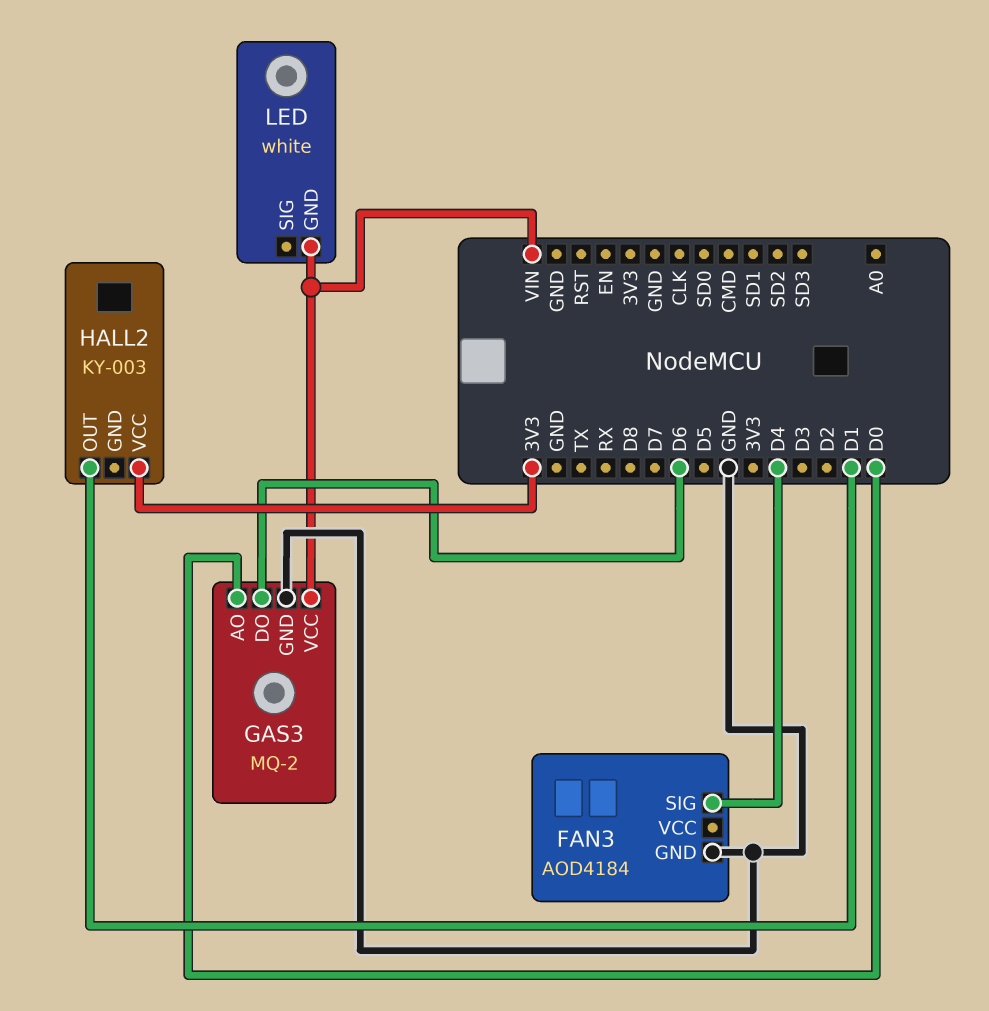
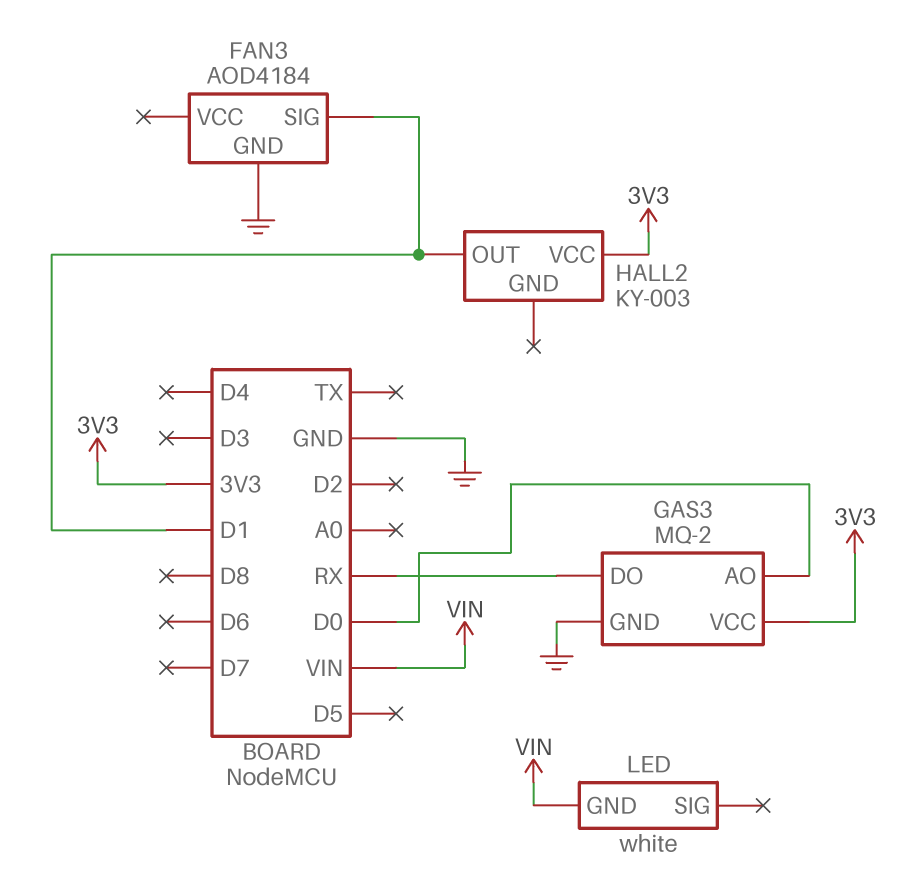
FAN3 pin SIG: D4 -> D1
GAS3 pin DO: D6 -> RX
GAS3 pin VCC: VIN -> 3V3

